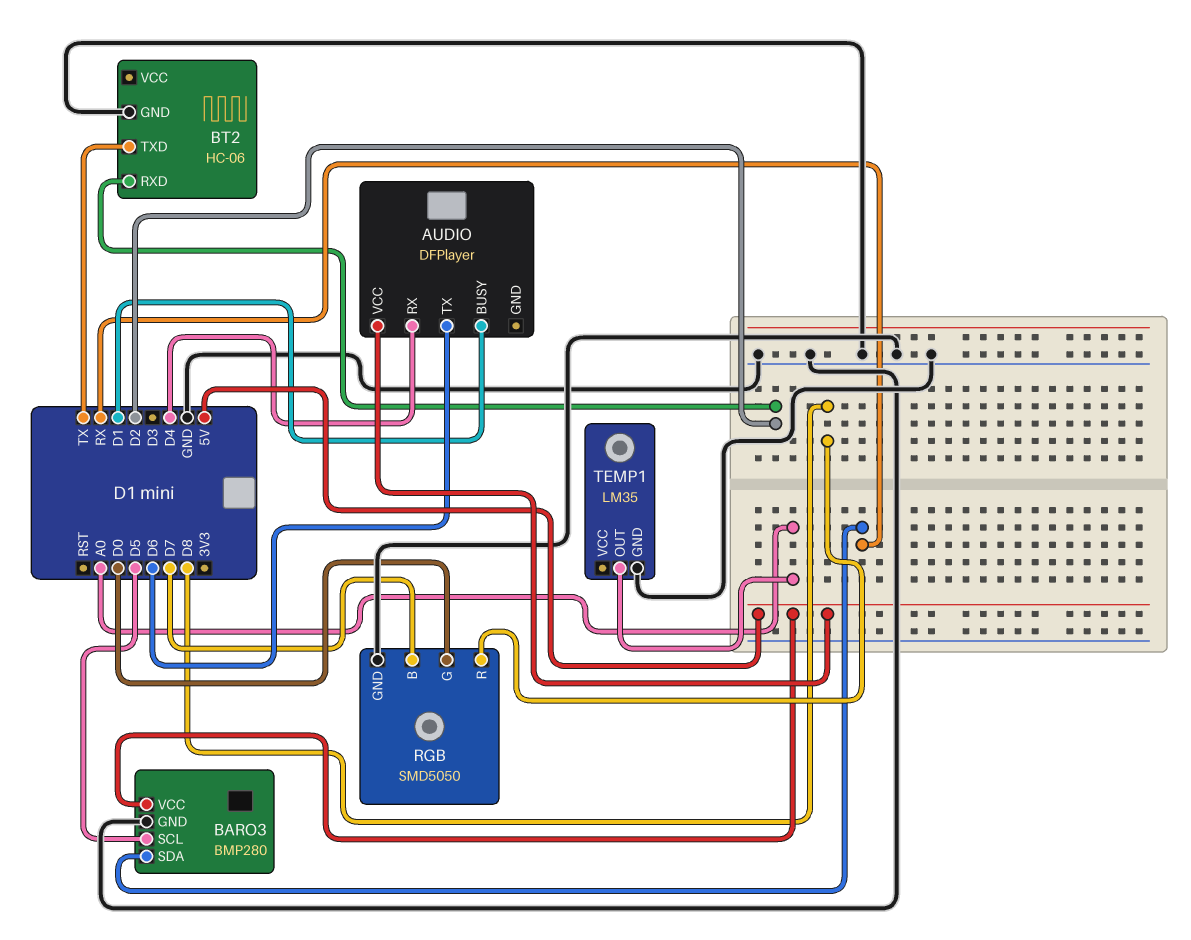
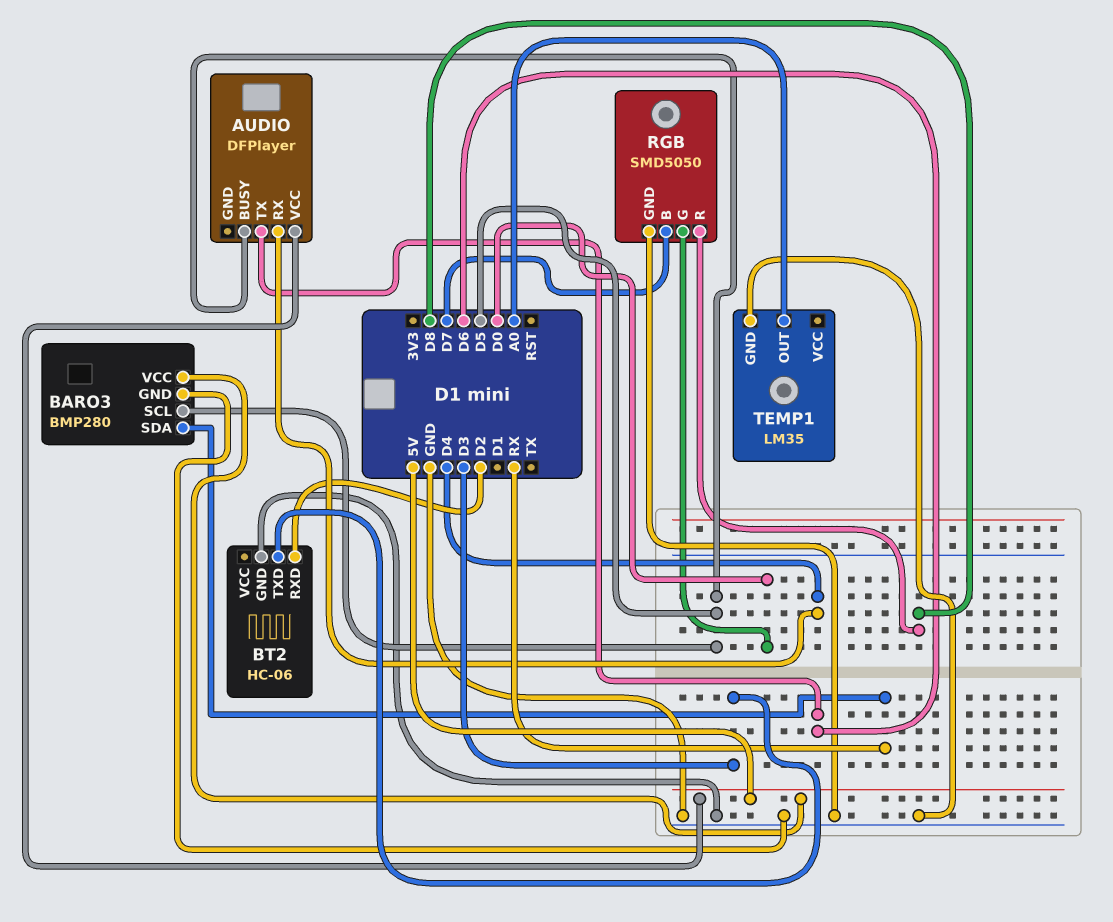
AUDIO pin BUSY: D1 -> D5
BT2 pin TXD: TX -> D3

